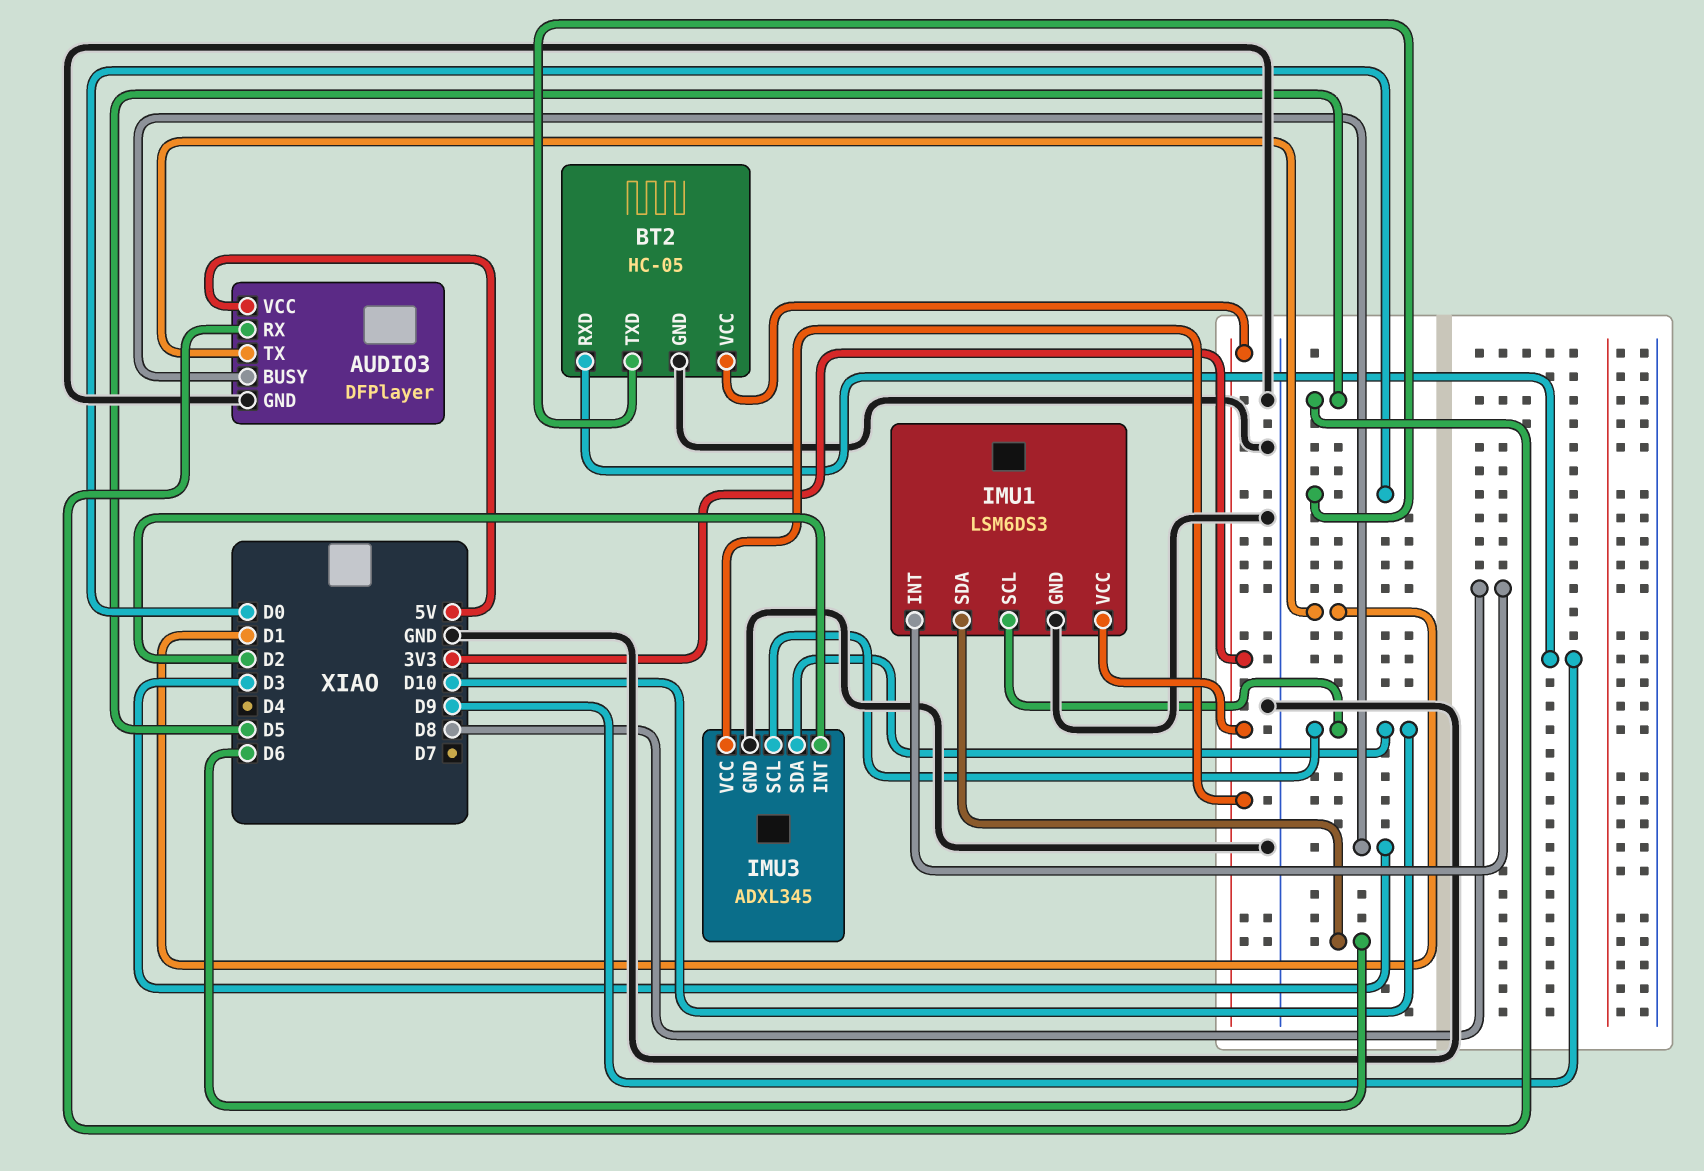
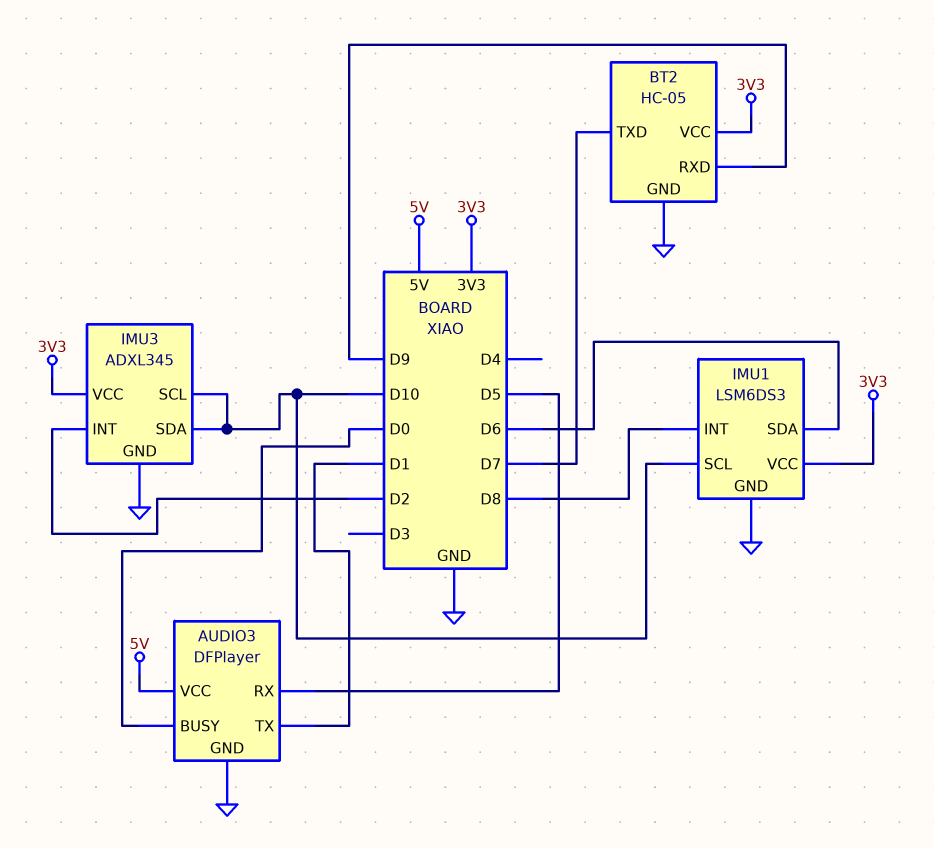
AUDIO3 pin BUSY: D3 -> D0
BT2 pin TXD: D0 -> D7

